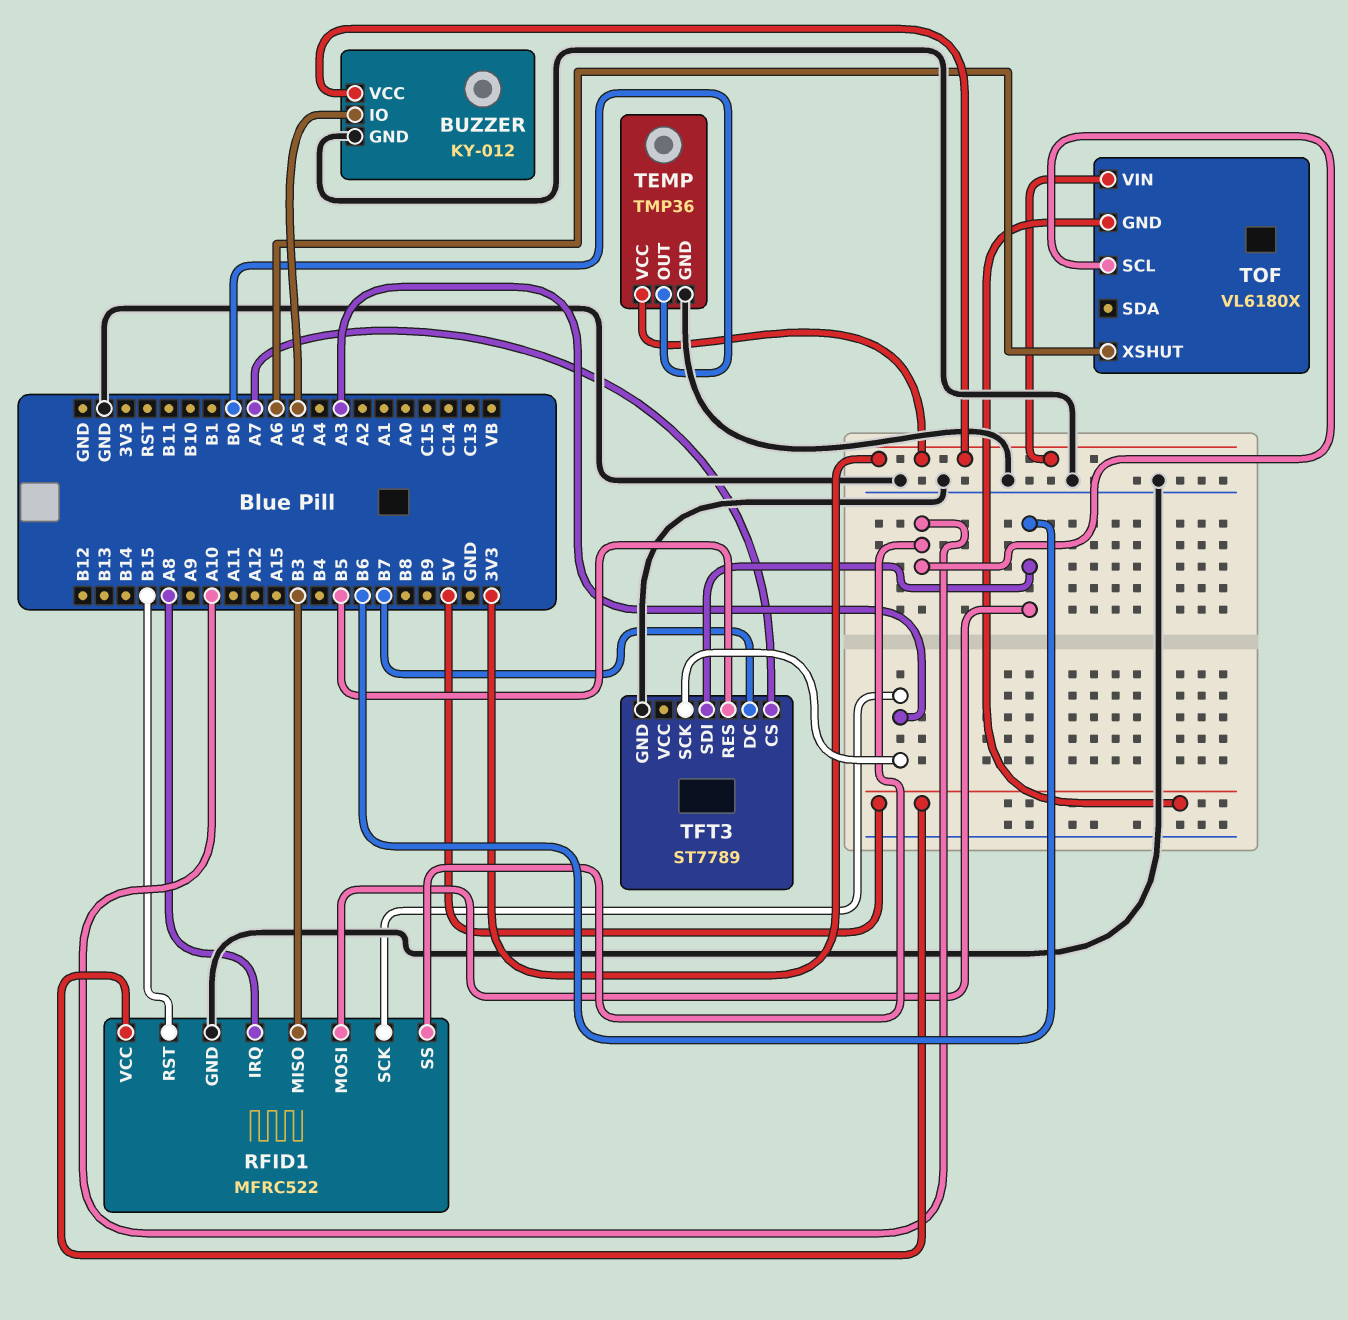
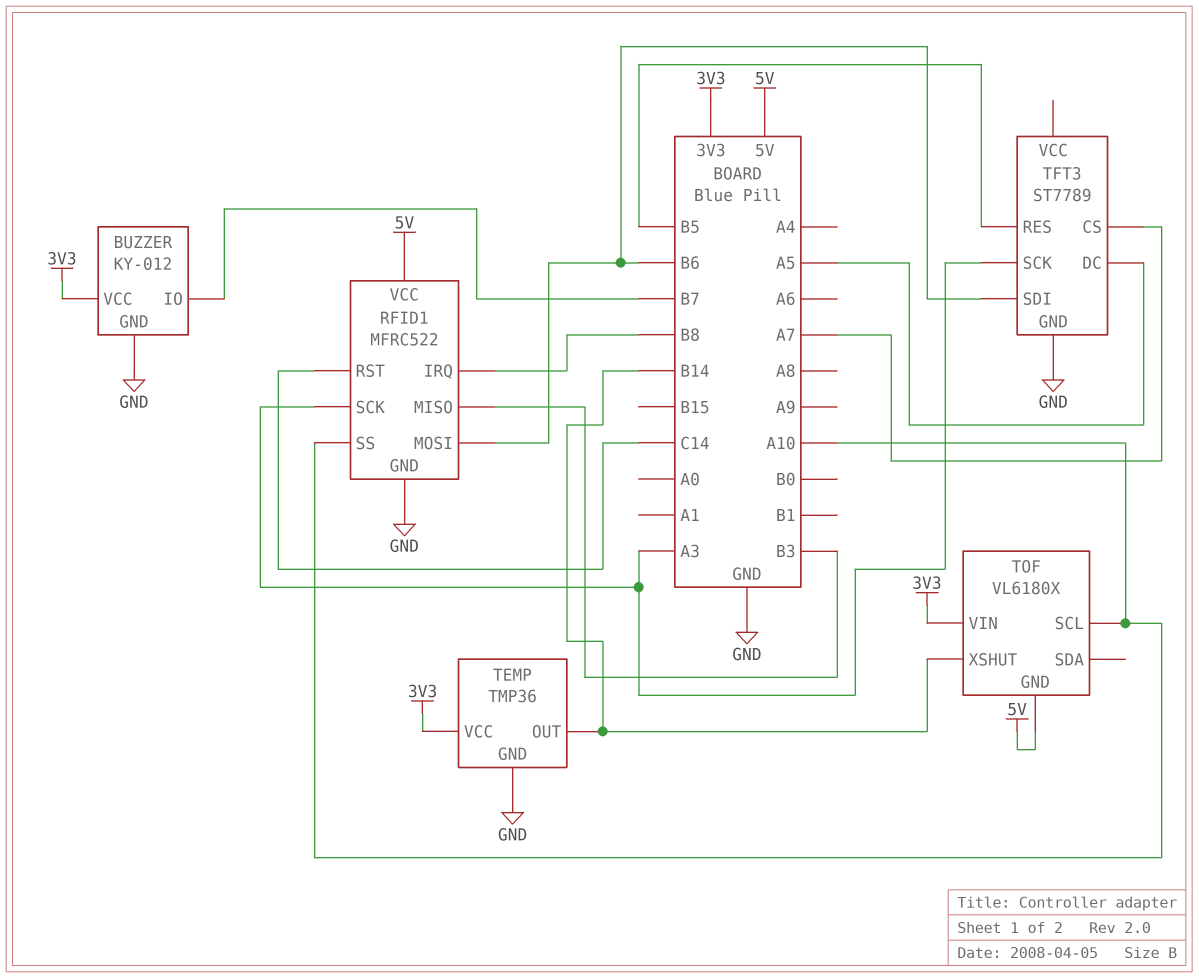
BUZZER pin IO: A5 -> B7
RFID1 pin IRQ: A8 -> B8
RFID1 pin RST: B15 -> C14
TEMP pin OUT: B0 -> B14
TFT3 pin DC: B7 -> A5
TOF pin XSHUT: A6 -> B14

